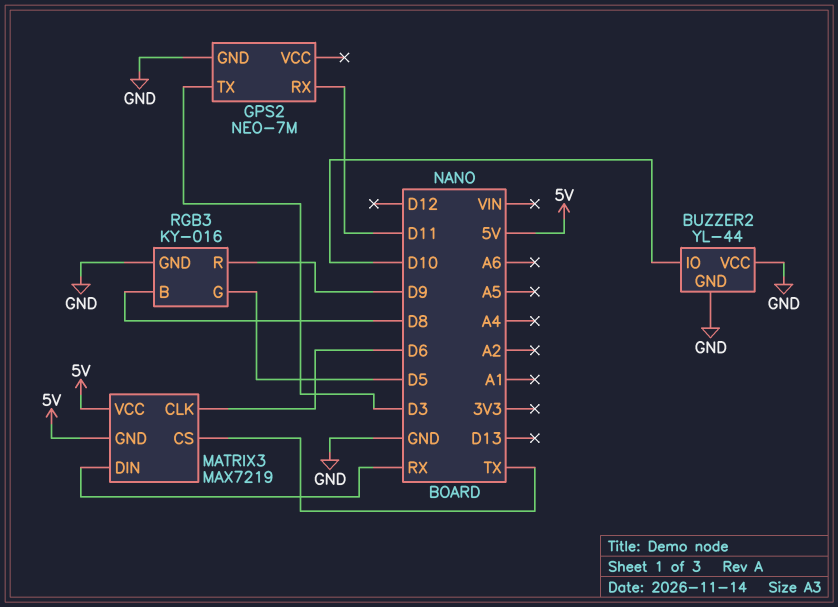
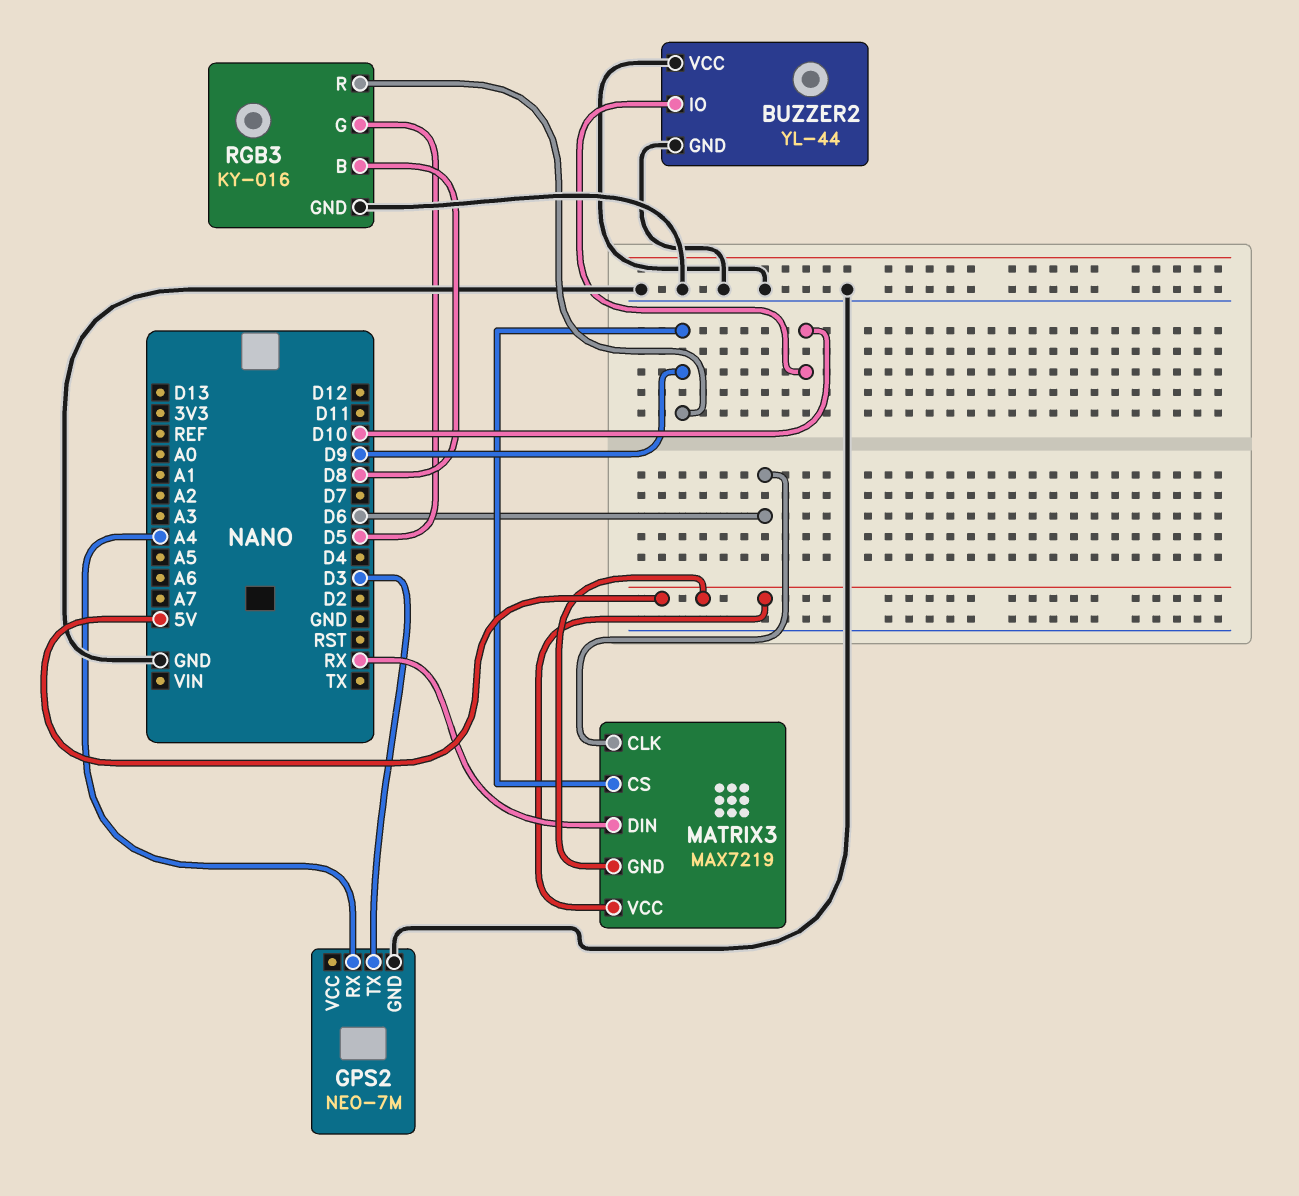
GPS2 pin RX: D11 -> A4
MATRIX3 pin CS: TX -> D9

